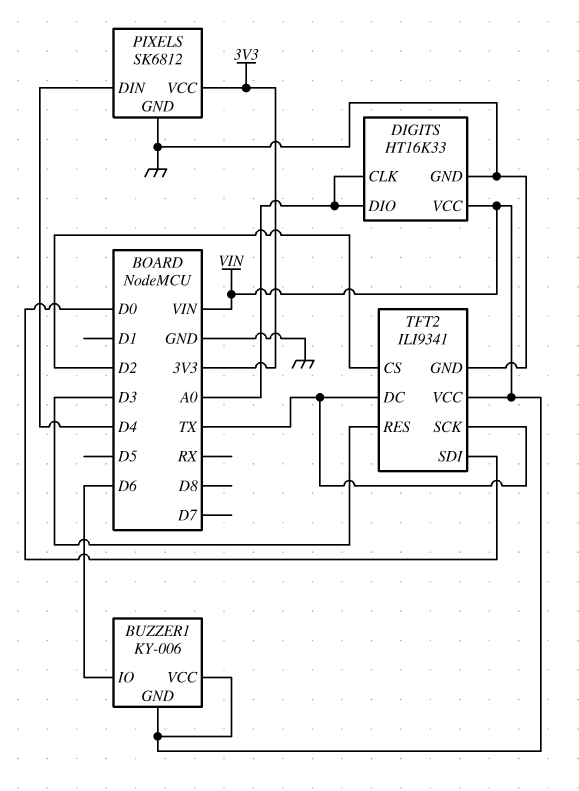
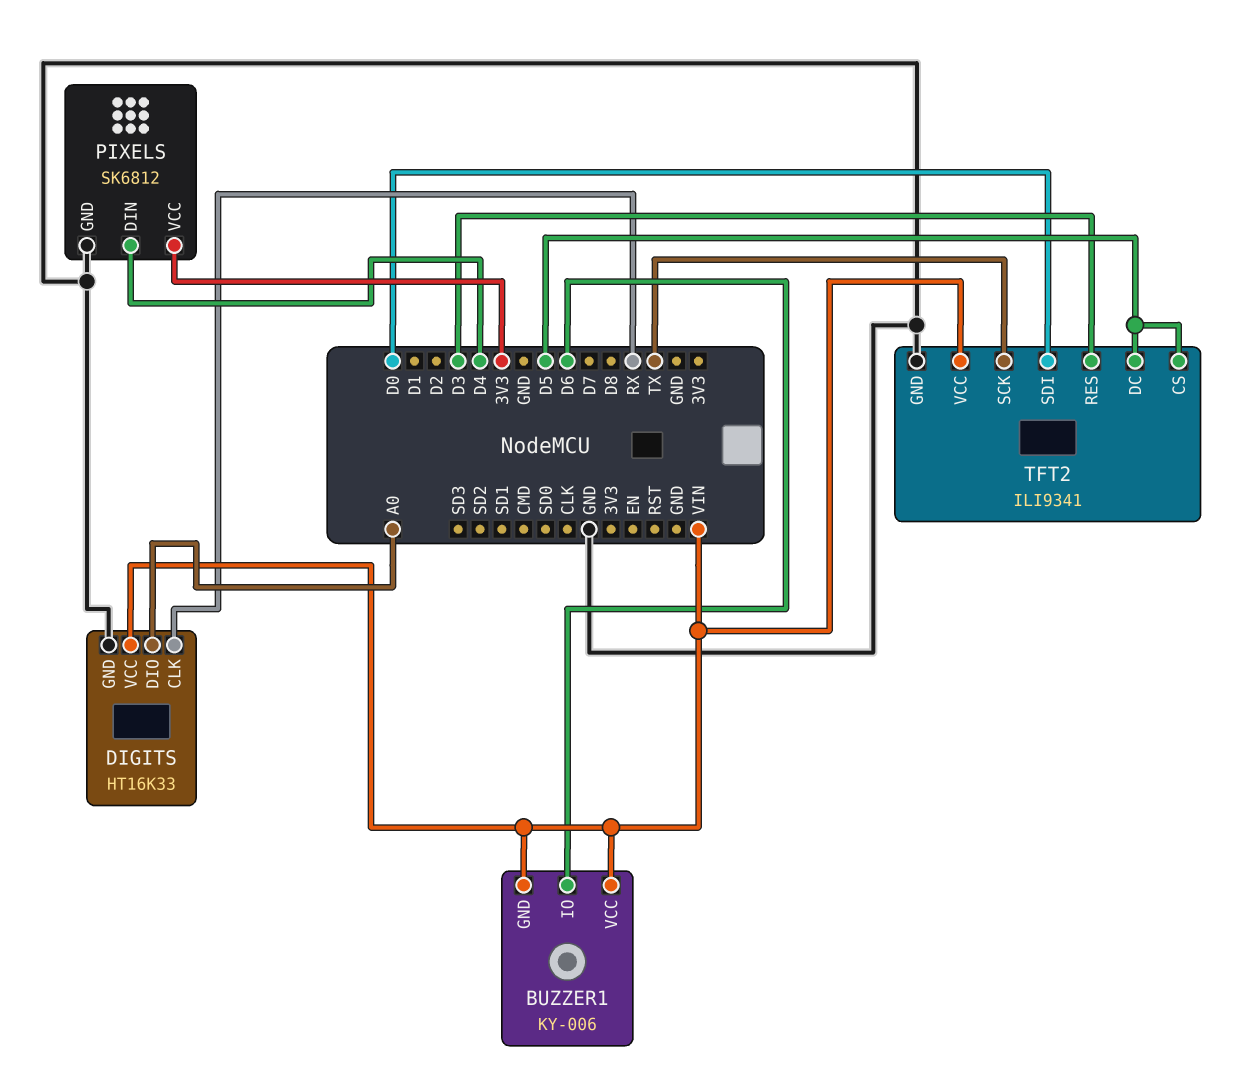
DIGITS pin CLK: A0 -> RX
TFT2 pin CS: D2 -> D5
TFT2 pin DC: TX -> D5

